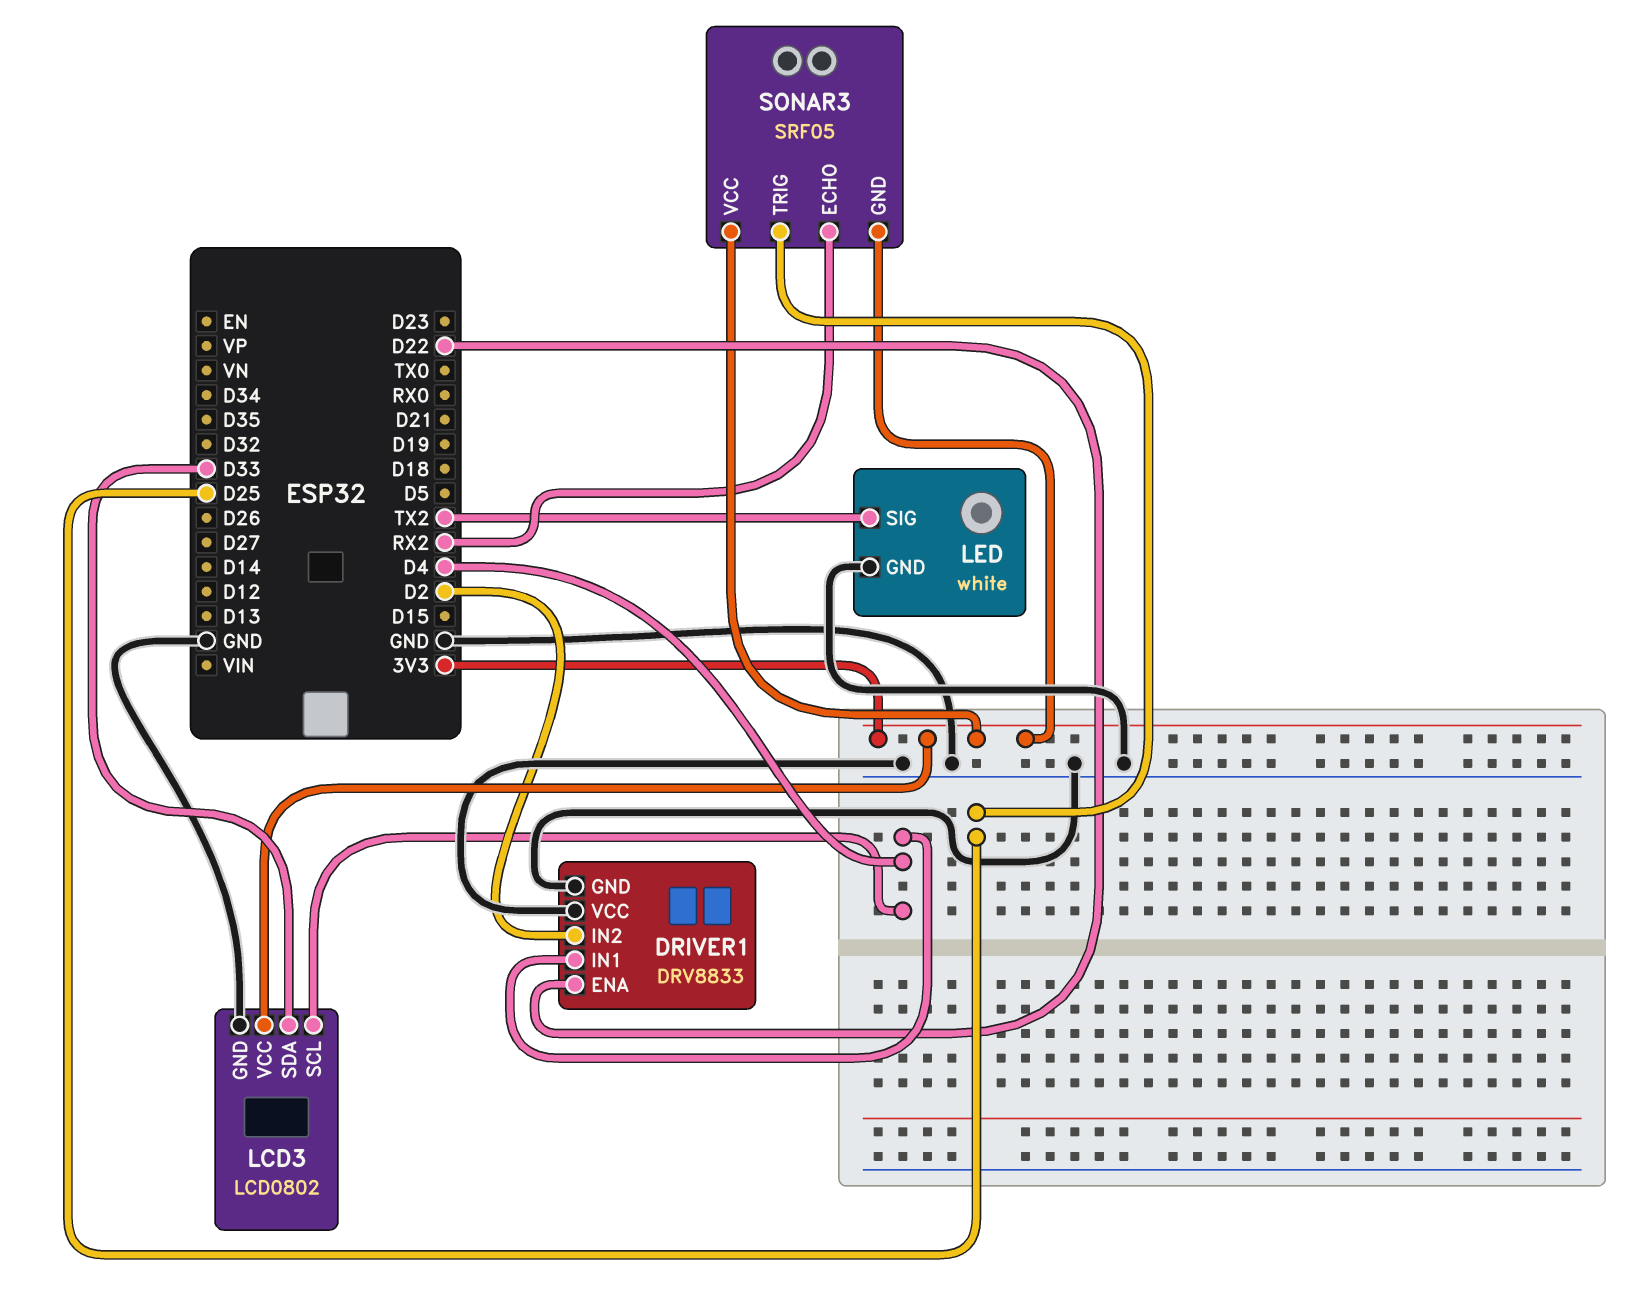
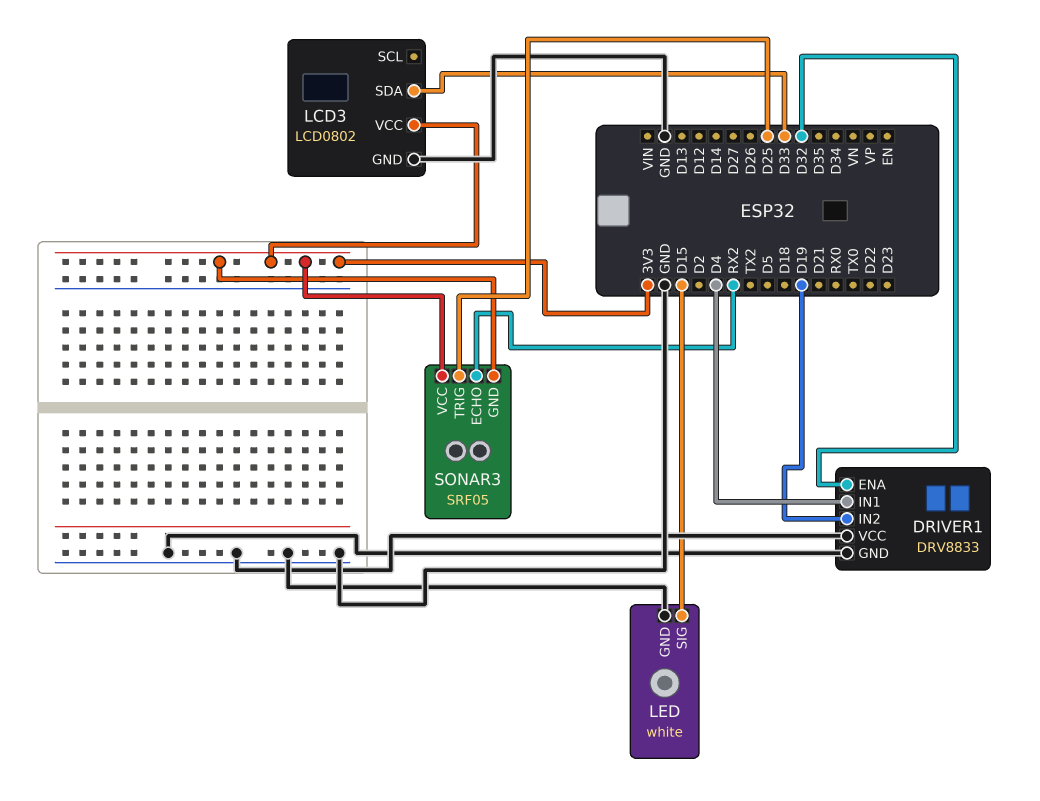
DRIVER1 pin ENA: D22 -> D32
DRIVER1 pin IN2: D2 -> D19
LCD3 pin SCL: D4 -> none
LED pin SIG: TX2 -> D15

